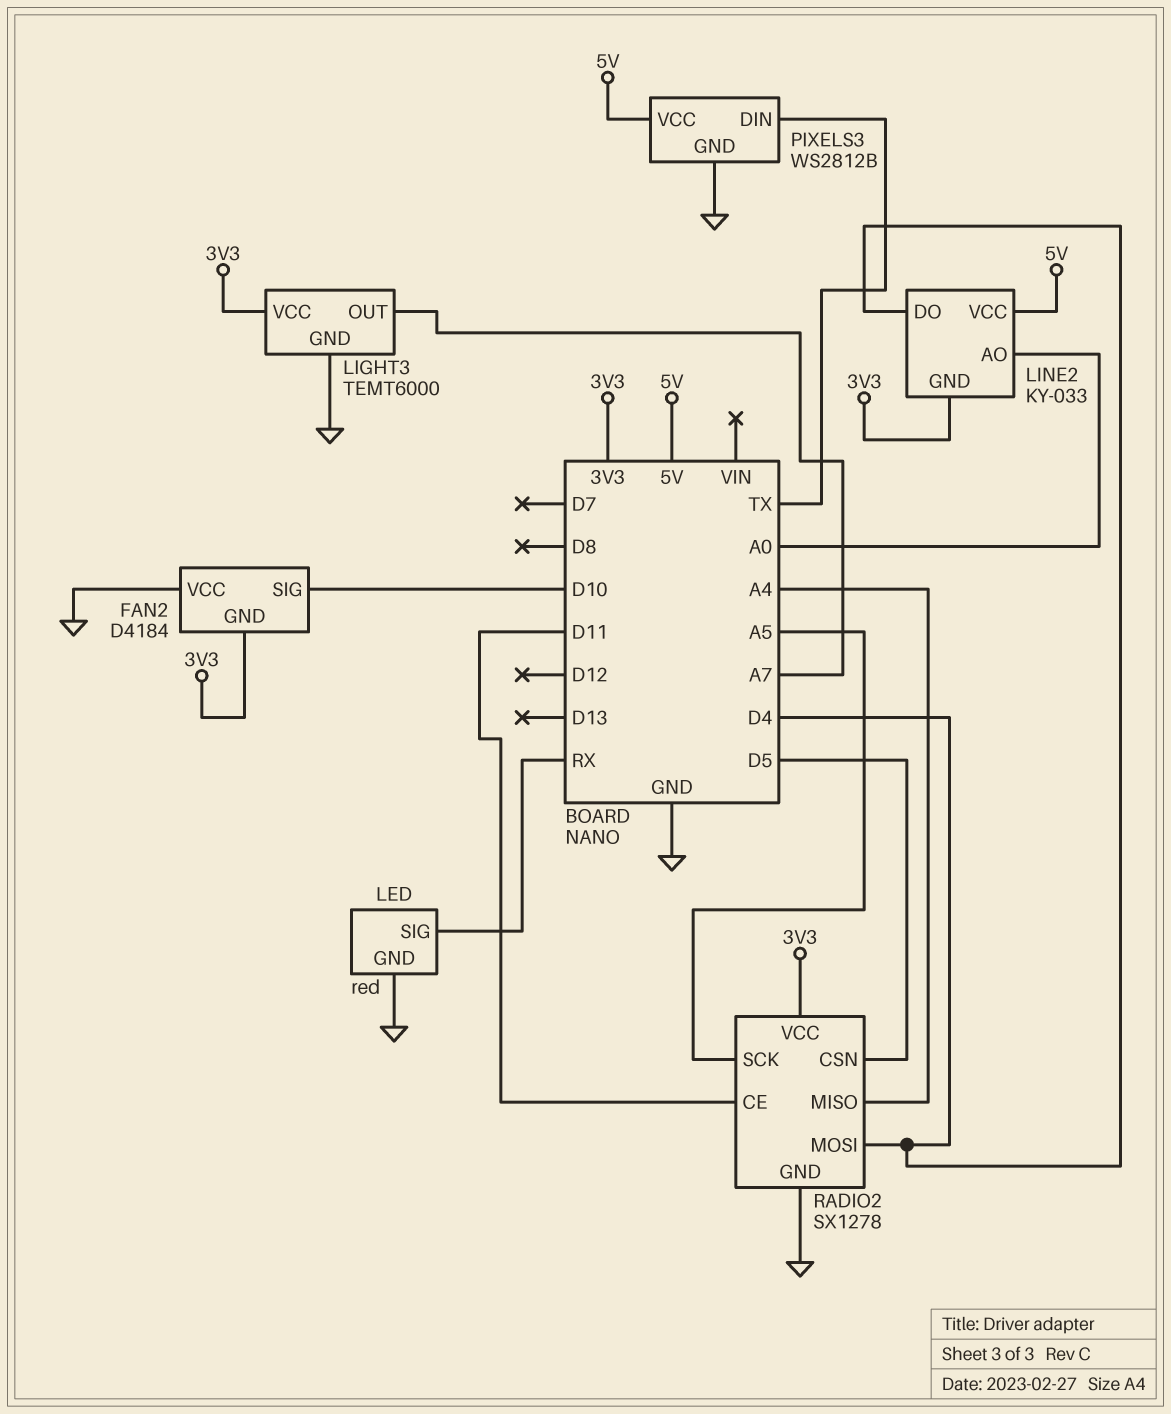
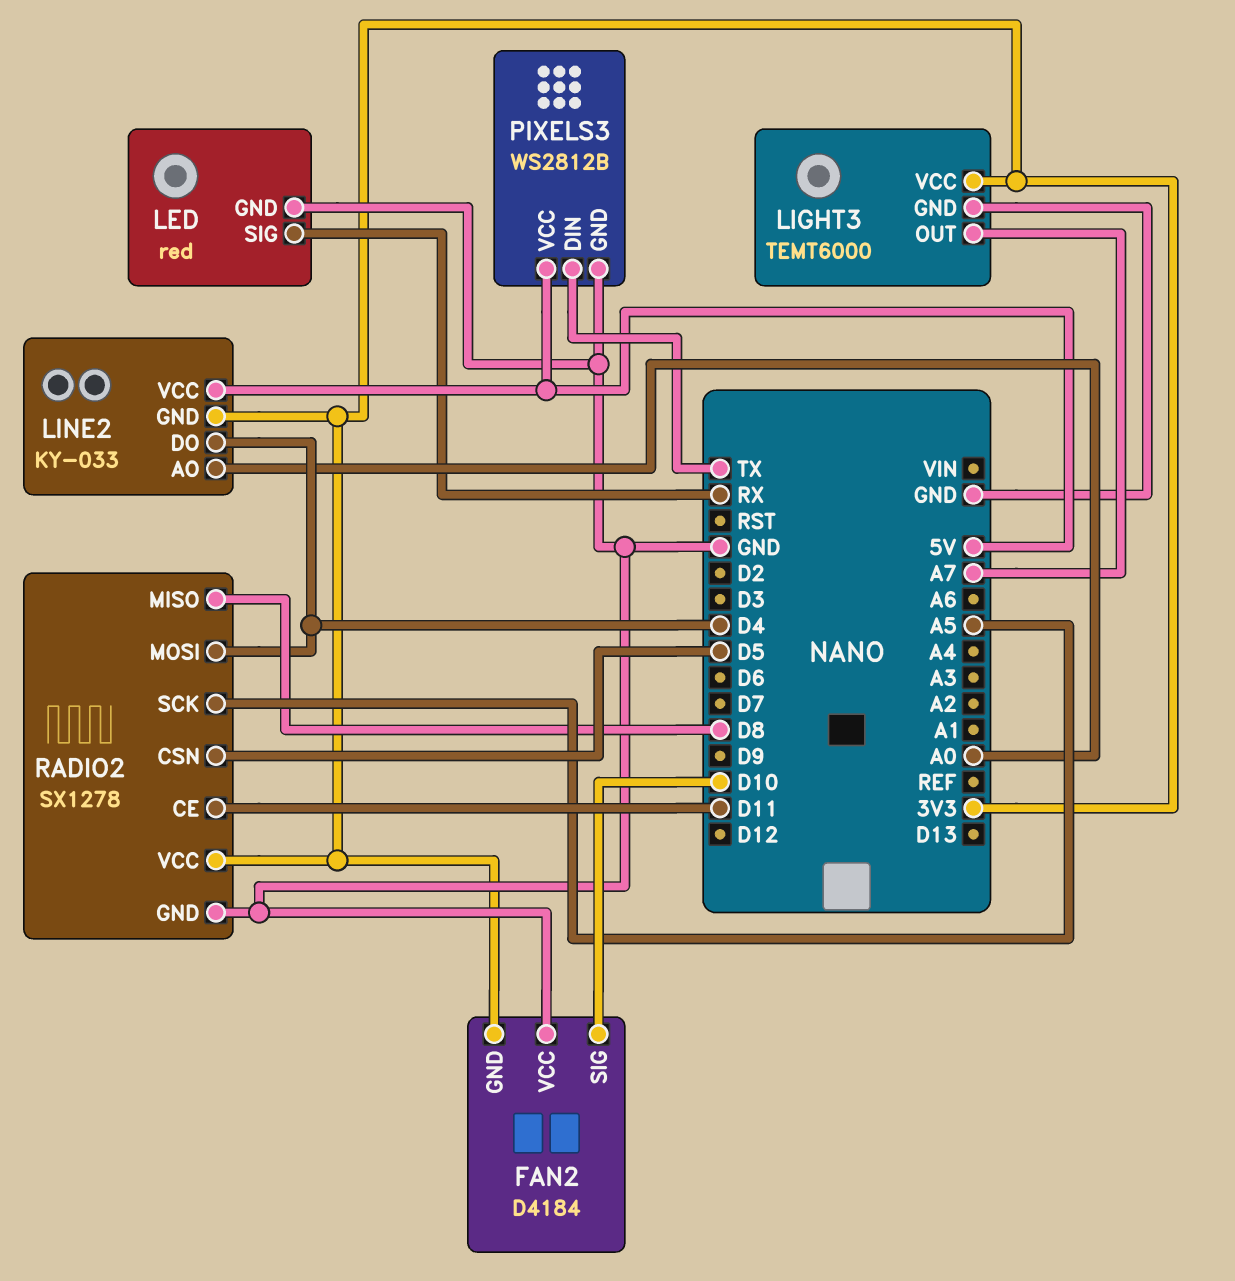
RADIO2 pin MISO: A4 -> D8

